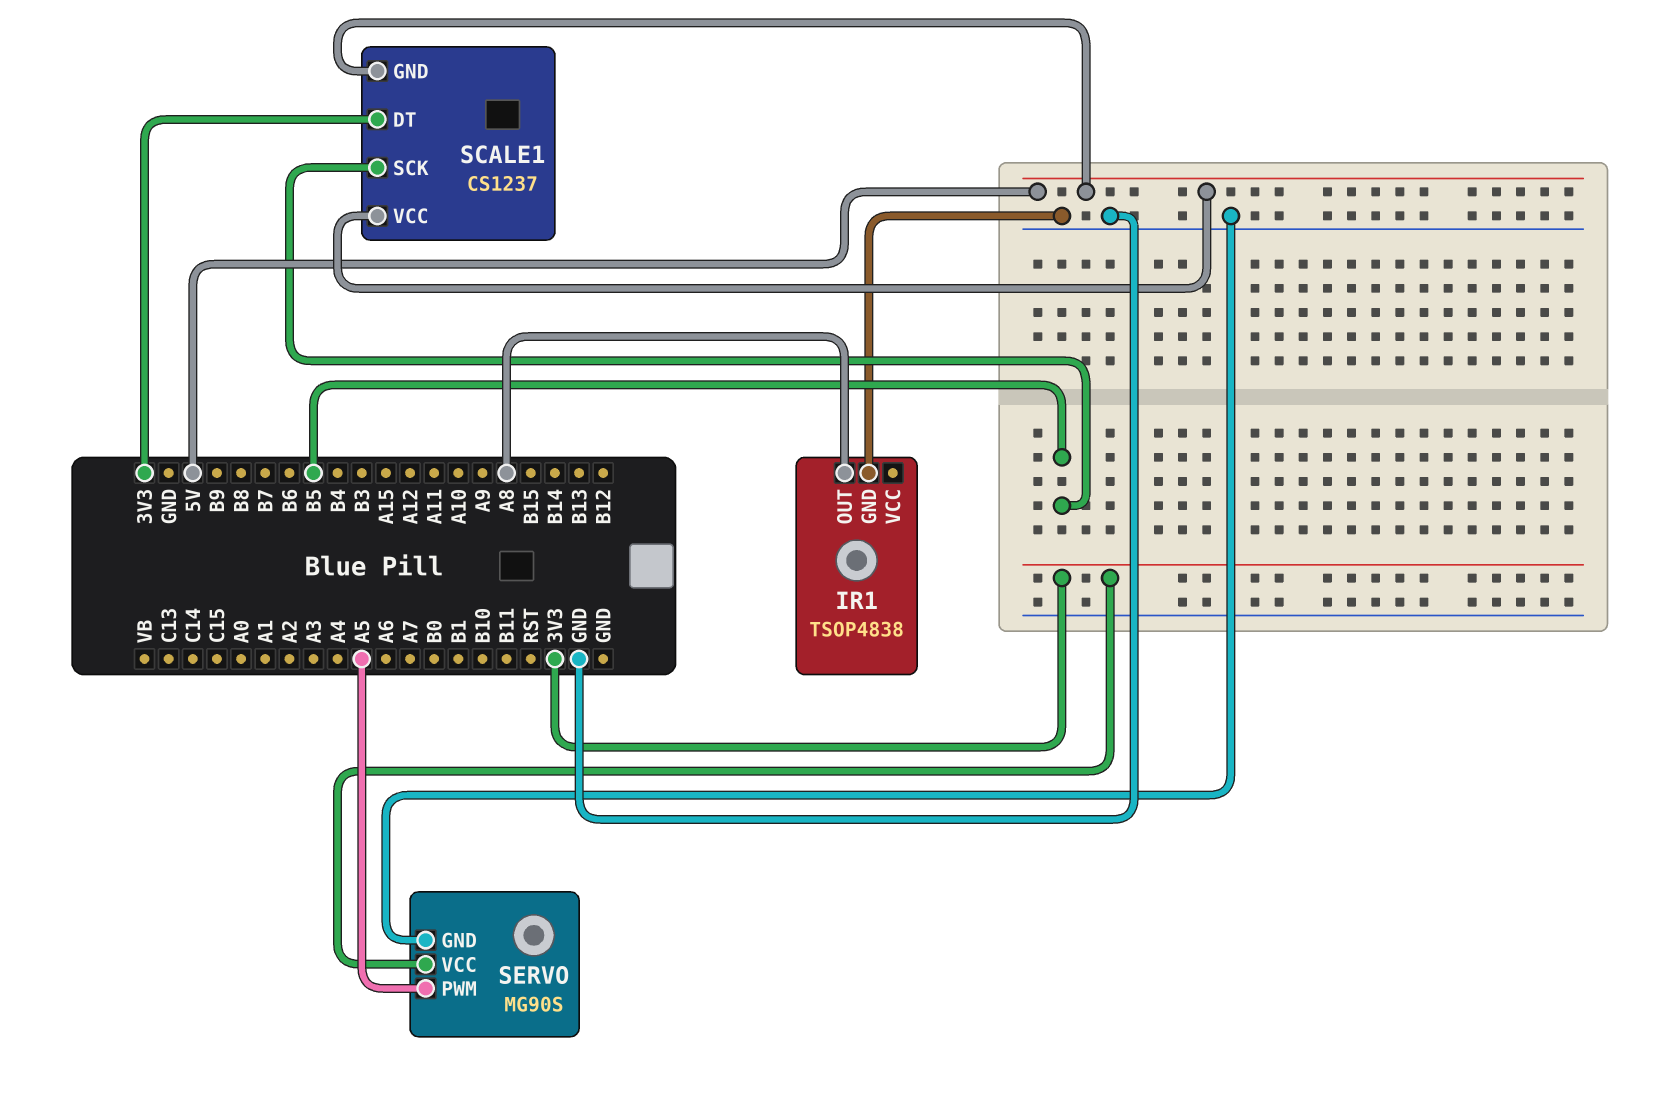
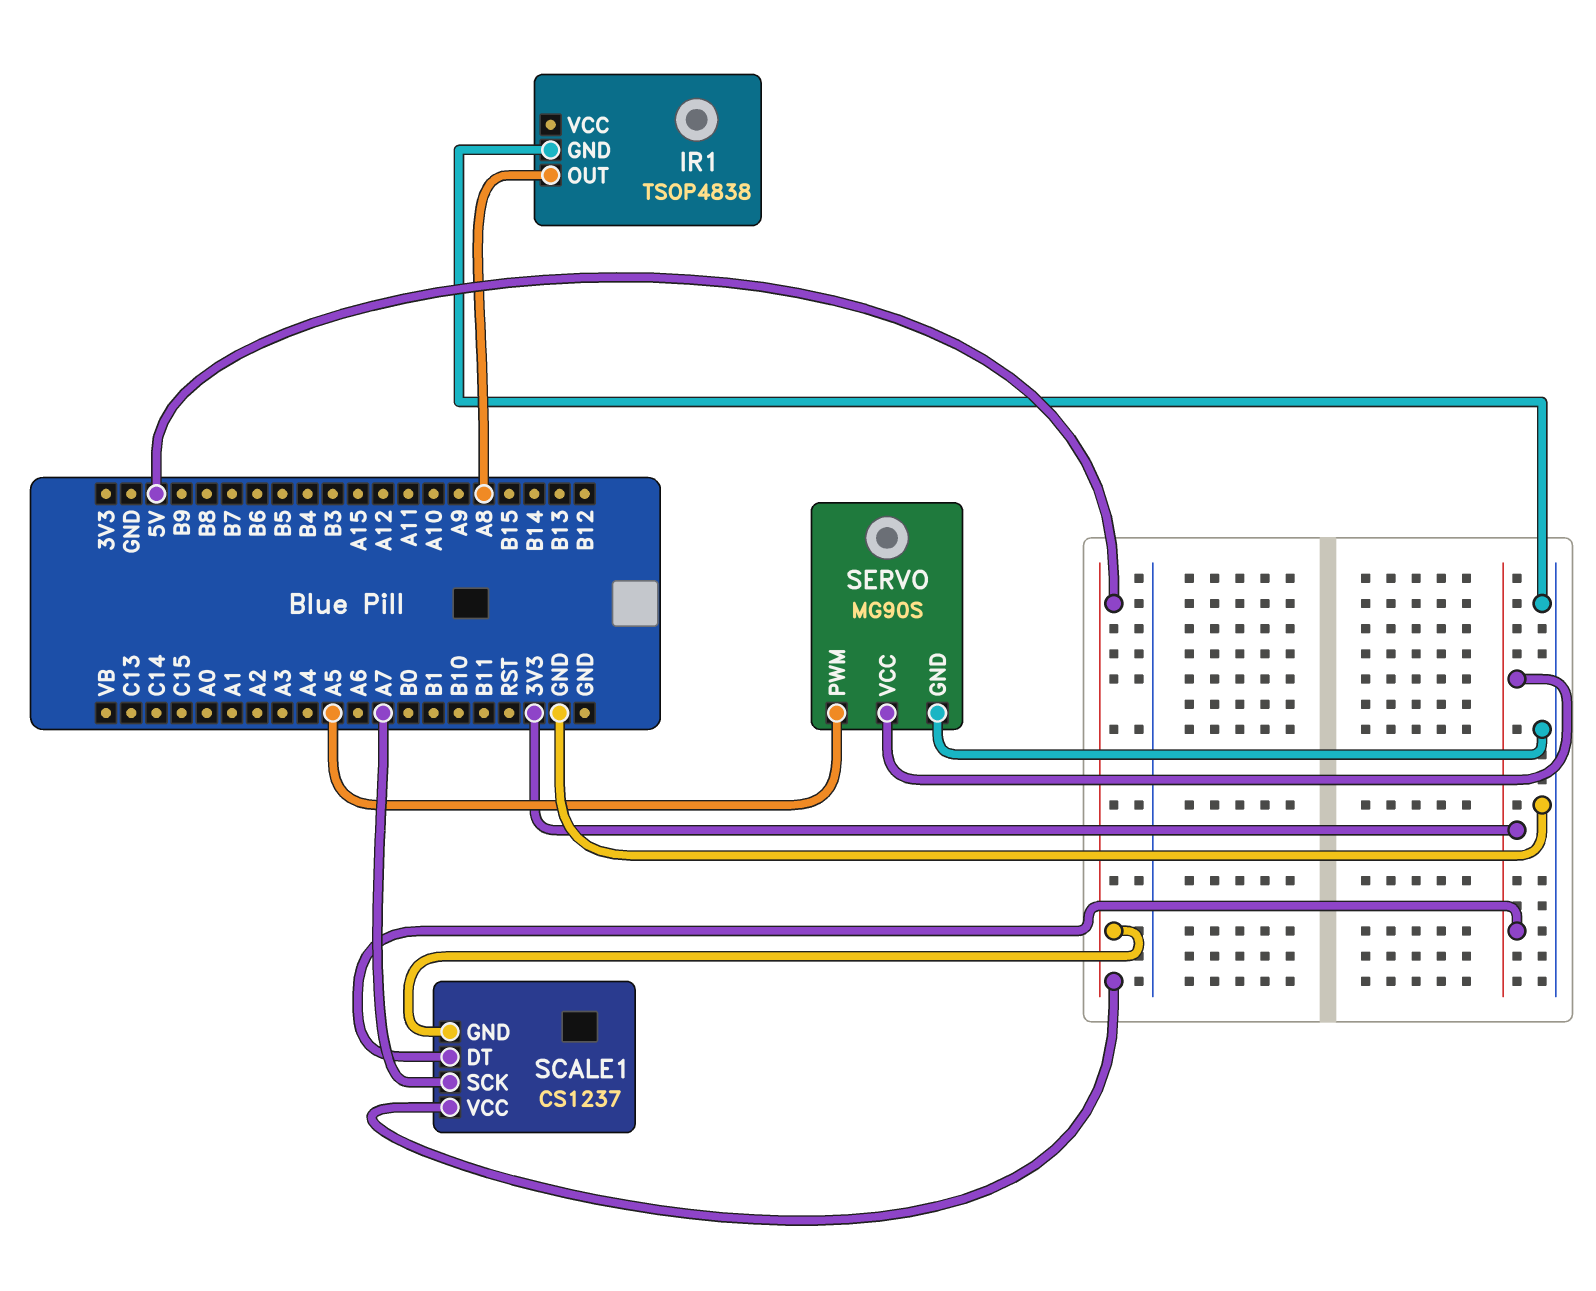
SCALE1 pin SCK: B5 -> A7

